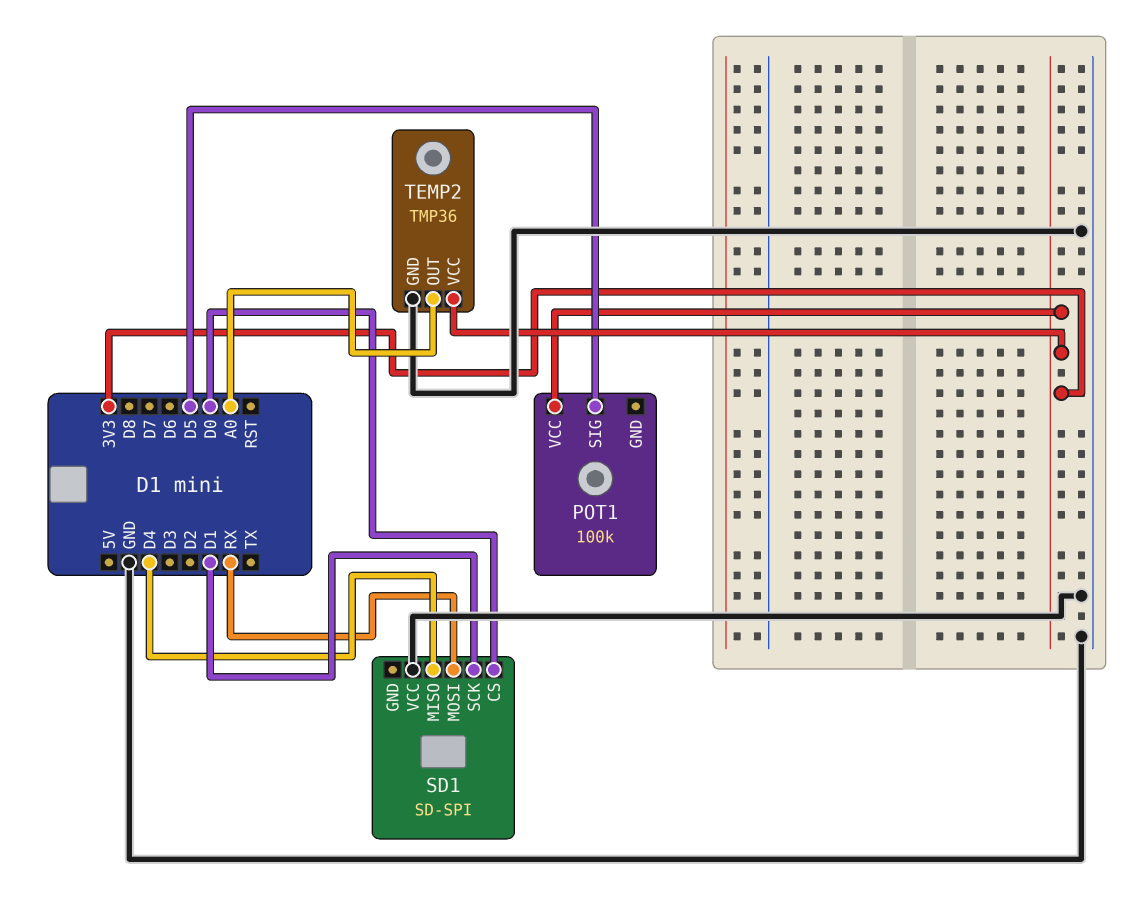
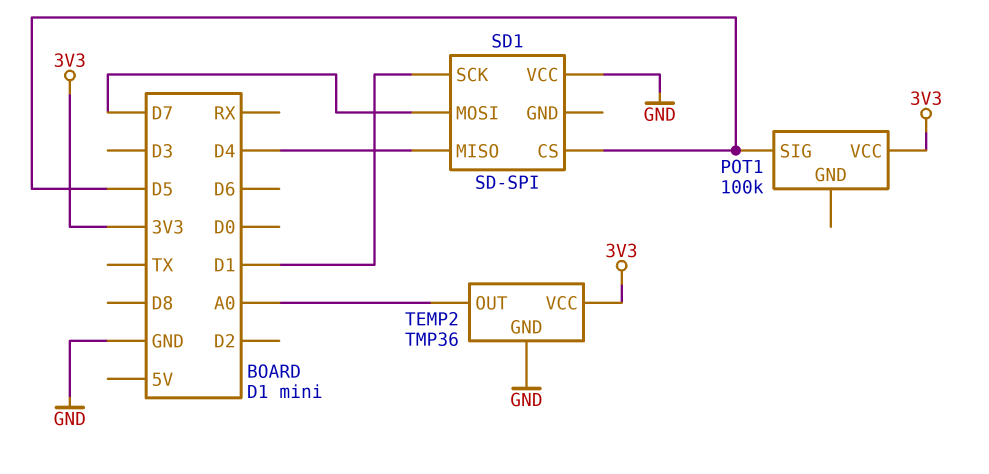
SD1 pin CS: D0 -> D5
SD1 pin MOSI: RX -> D7

